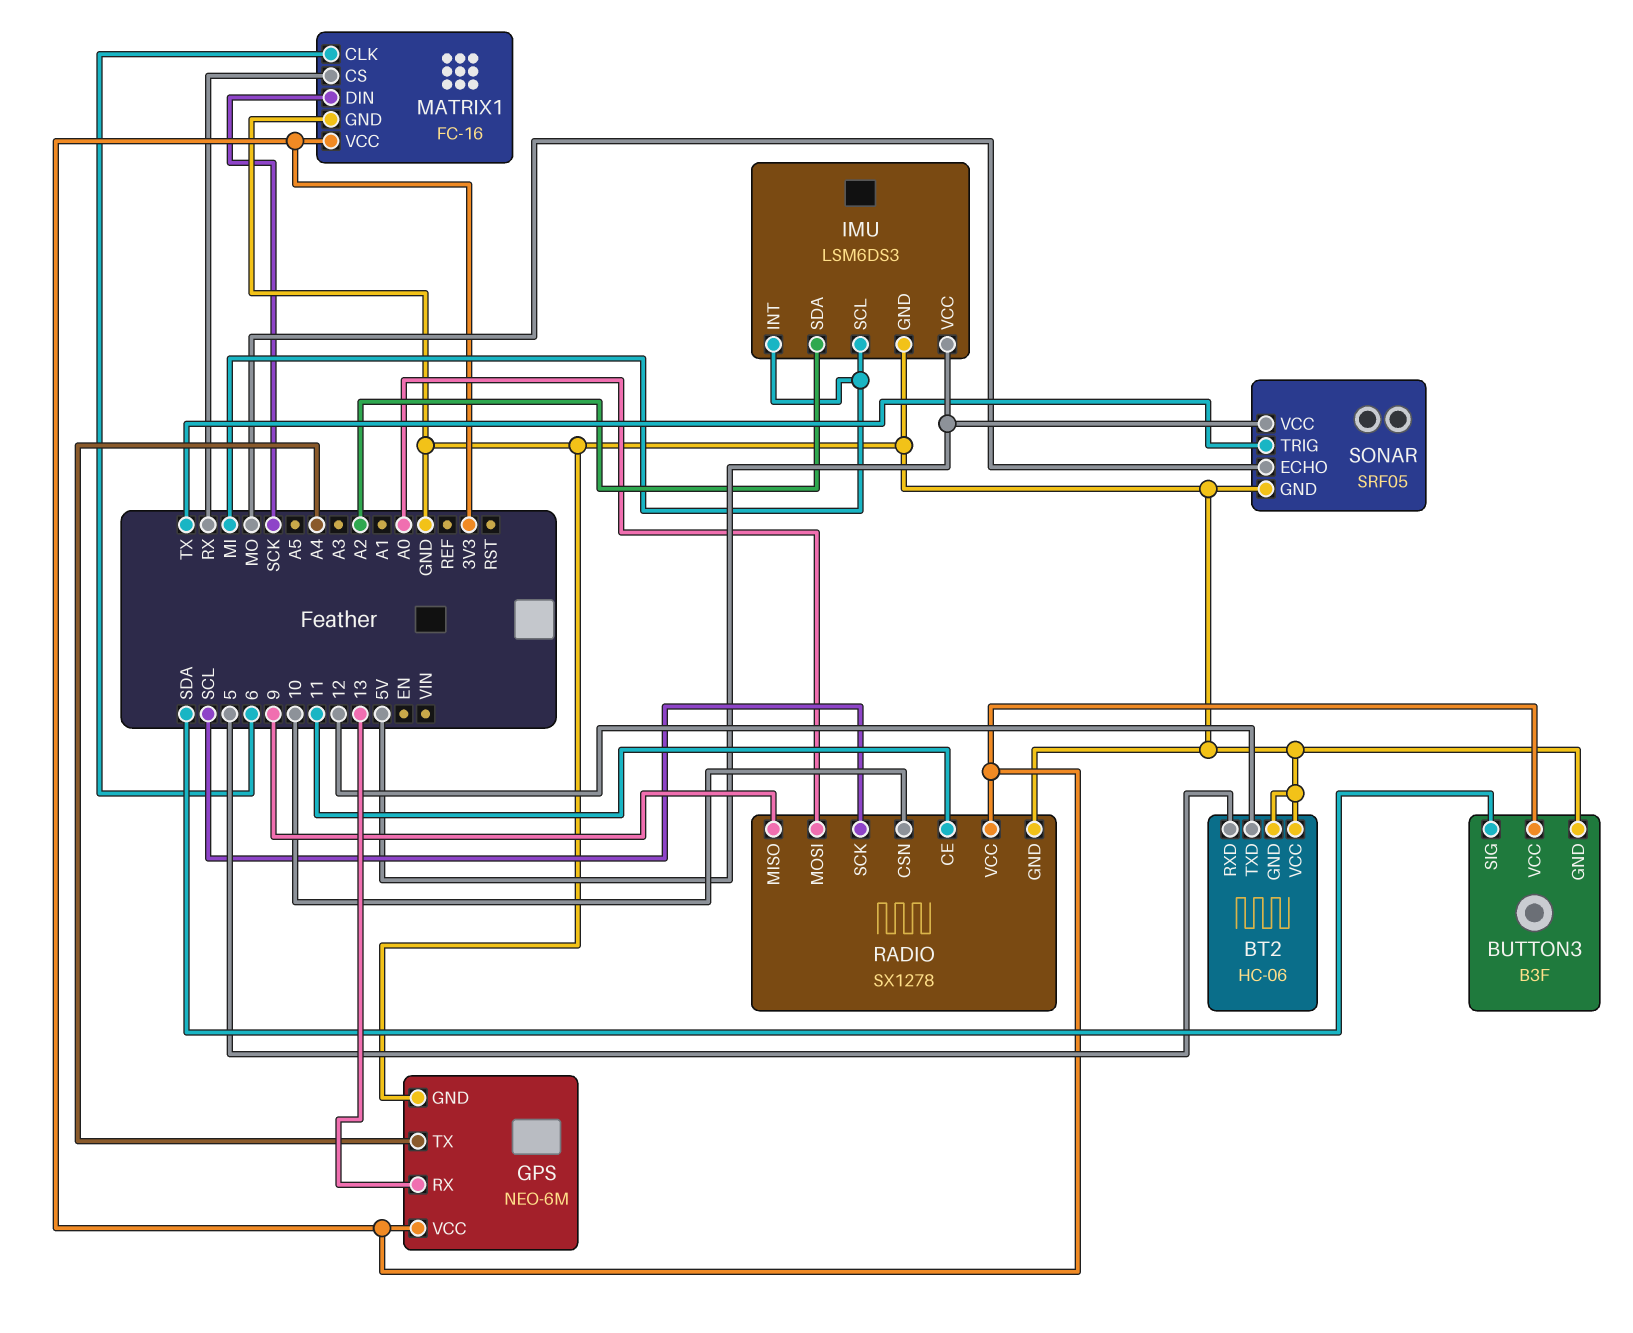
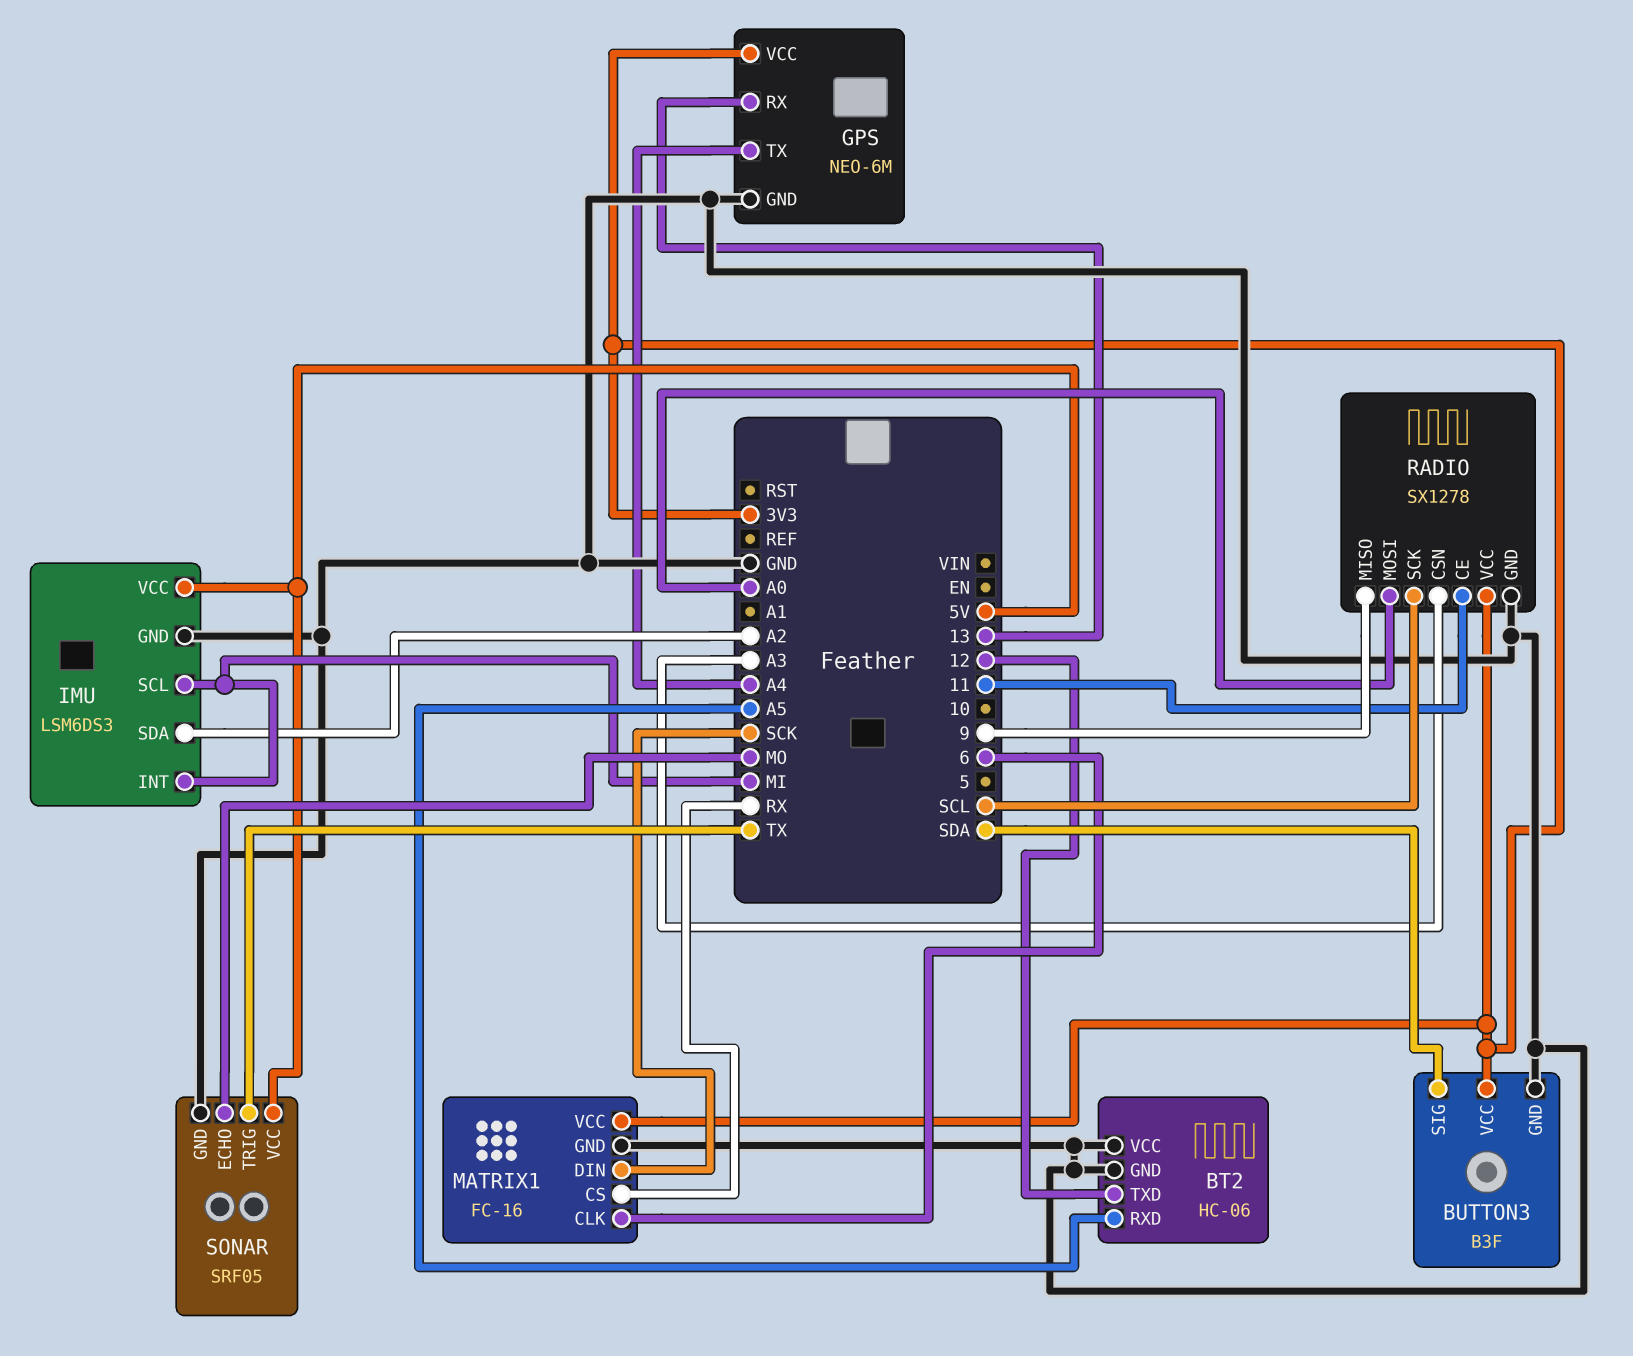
BT2 pin RXD: 5 -> A5
RADIO pin CSN: 10 -> A3

